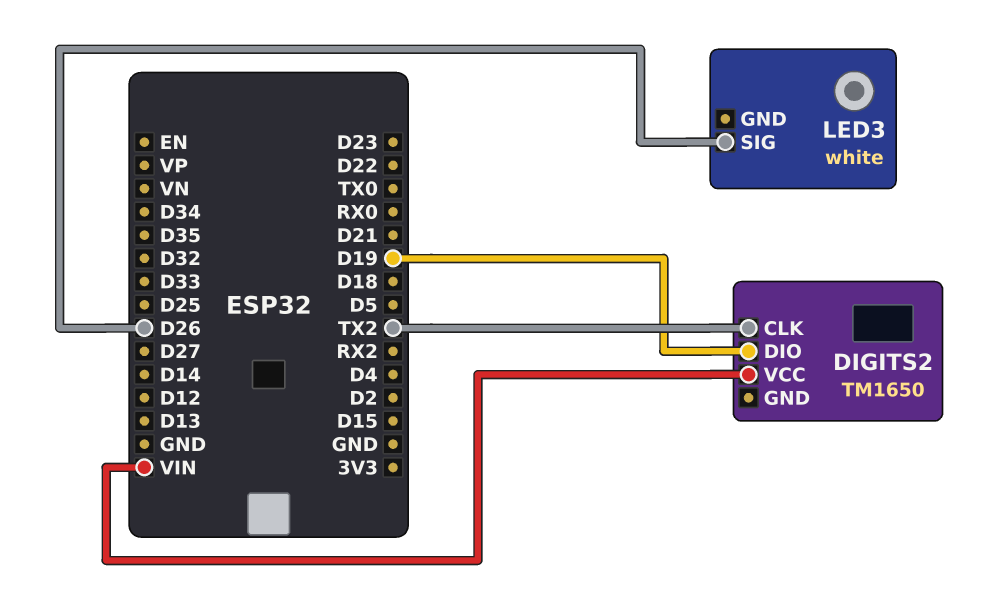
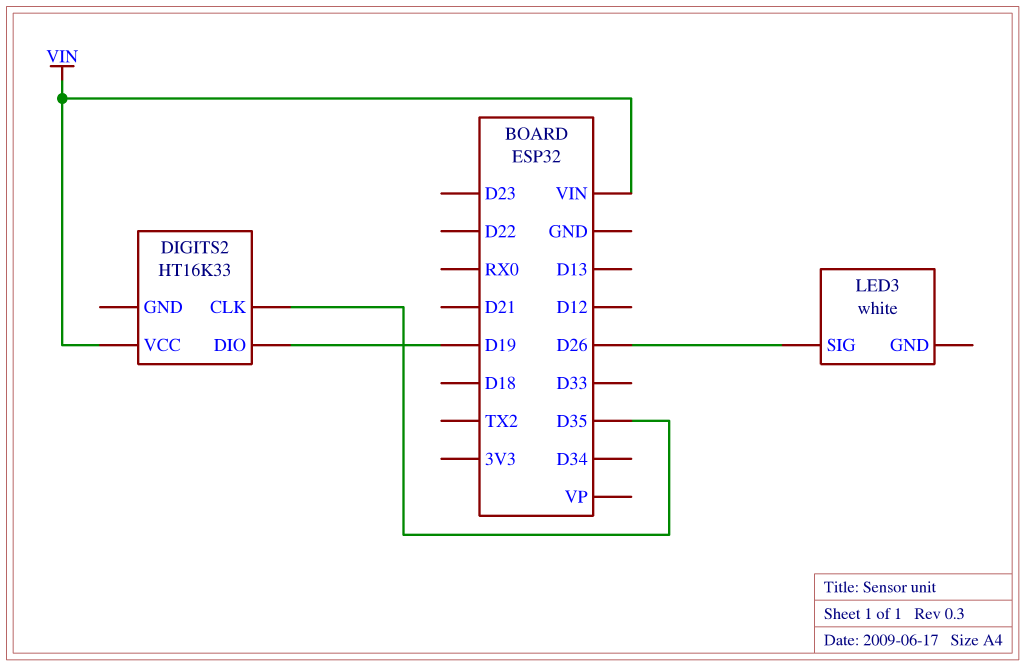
DIGITS2: TM1650 -> HT16K33
DIGITS2 pin CLK: TX2 -> D35

